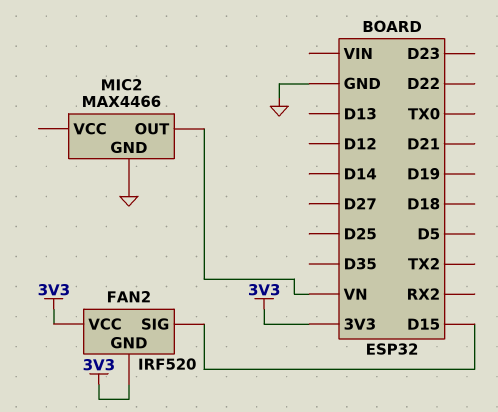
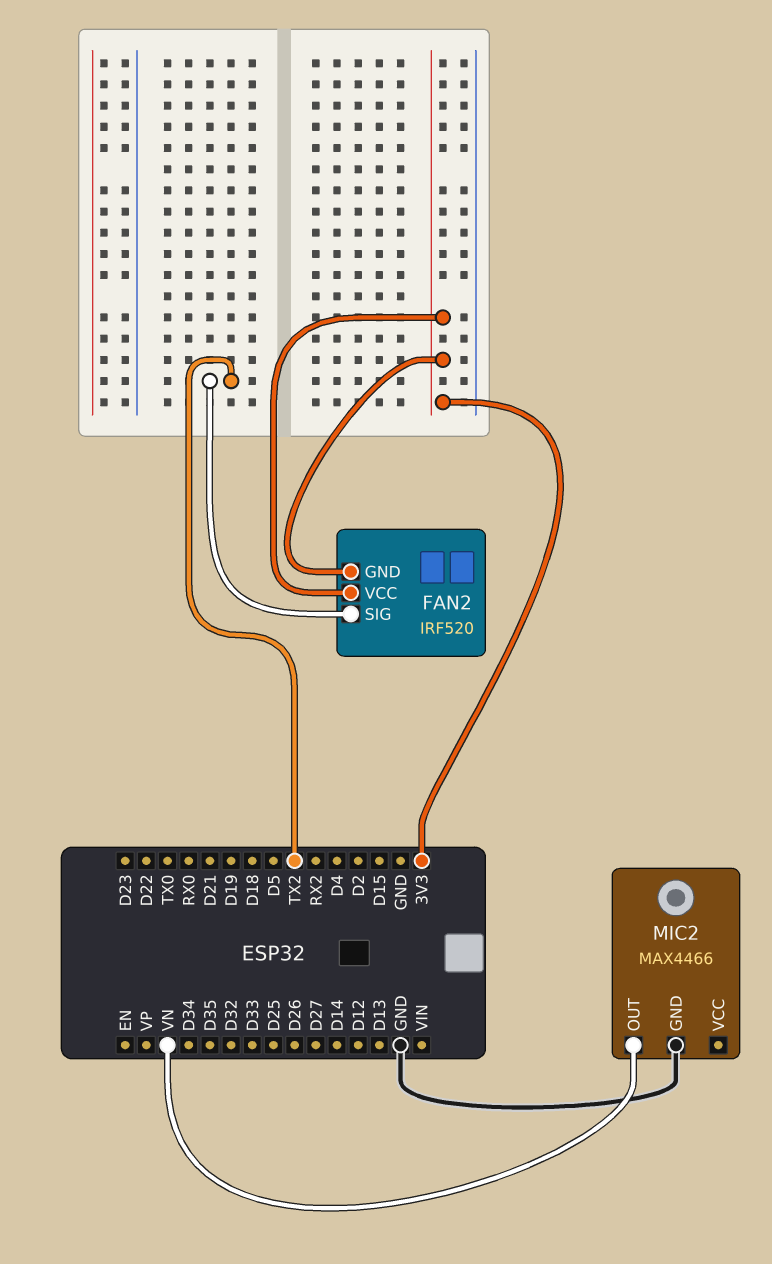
FAN2 pin SIG: D15 -> TX2

